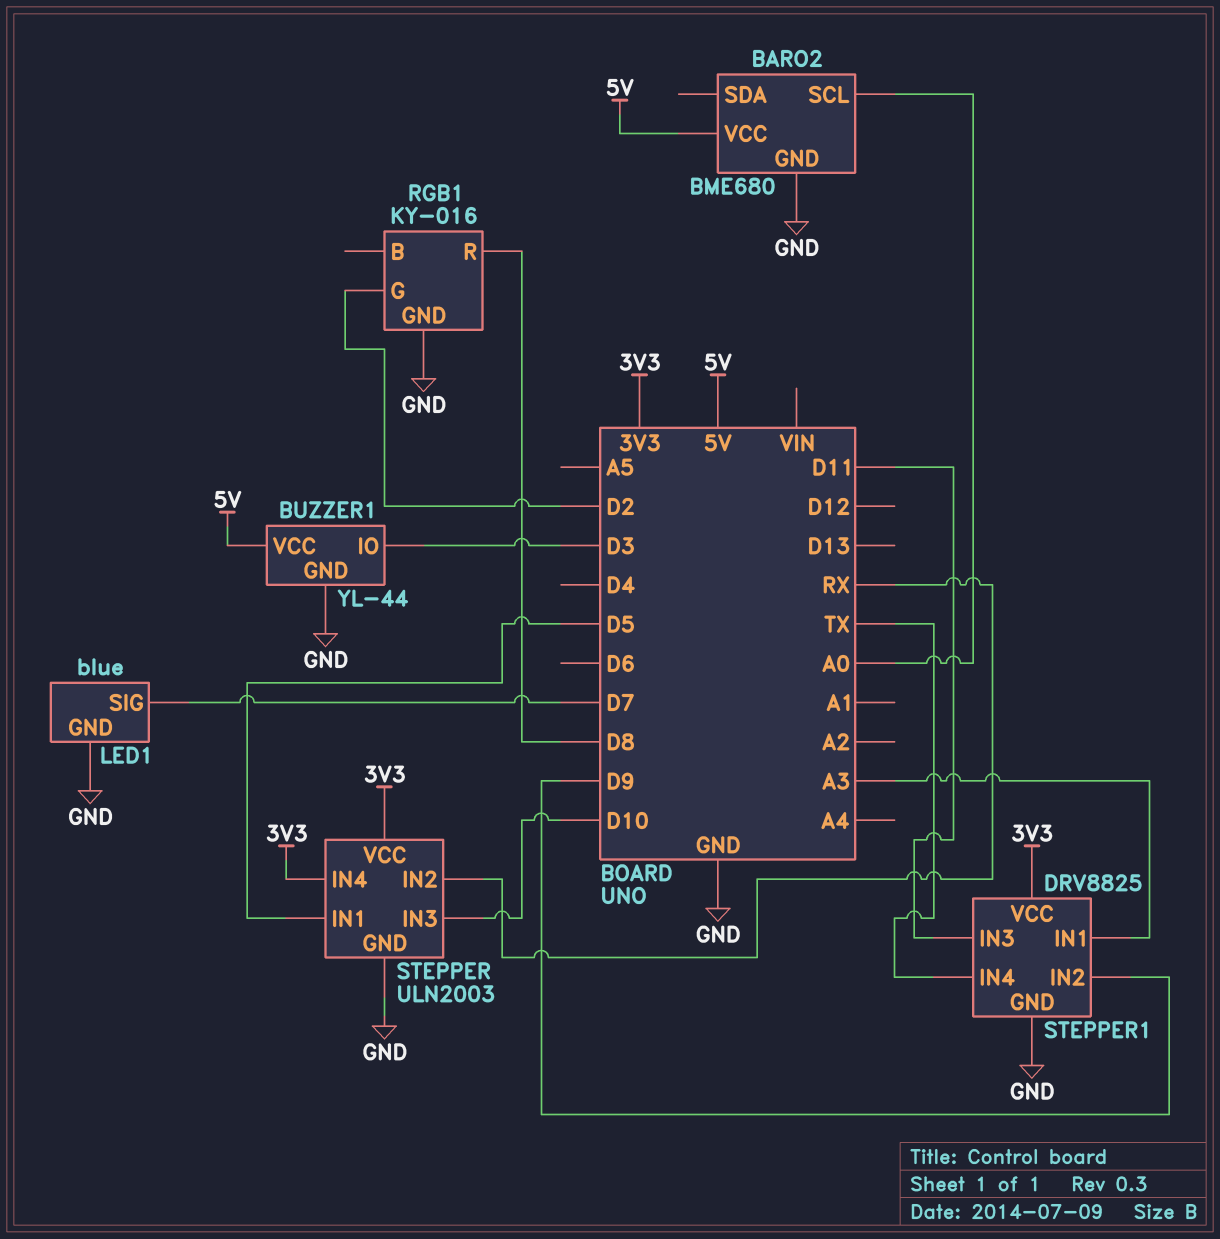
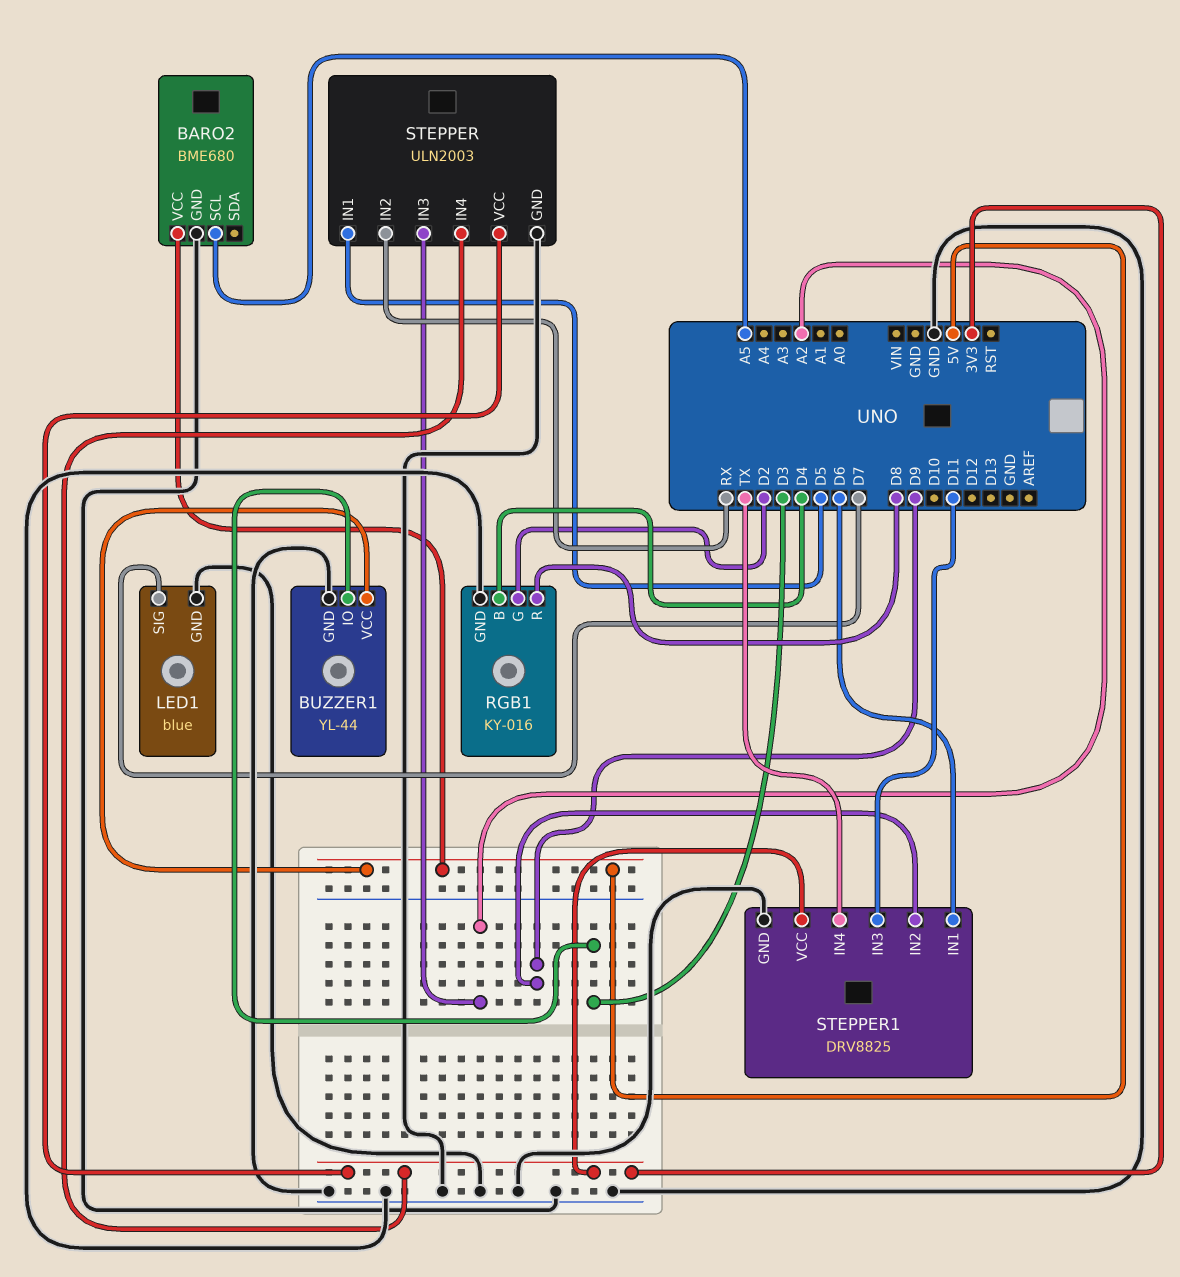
BARO2 pin SCL: A0 -> A5
RGB1 pin B: none -> D4
STEPPER pin IN3: D10 -> A2
STEPPER1 pin IN1: A3 -> D6

